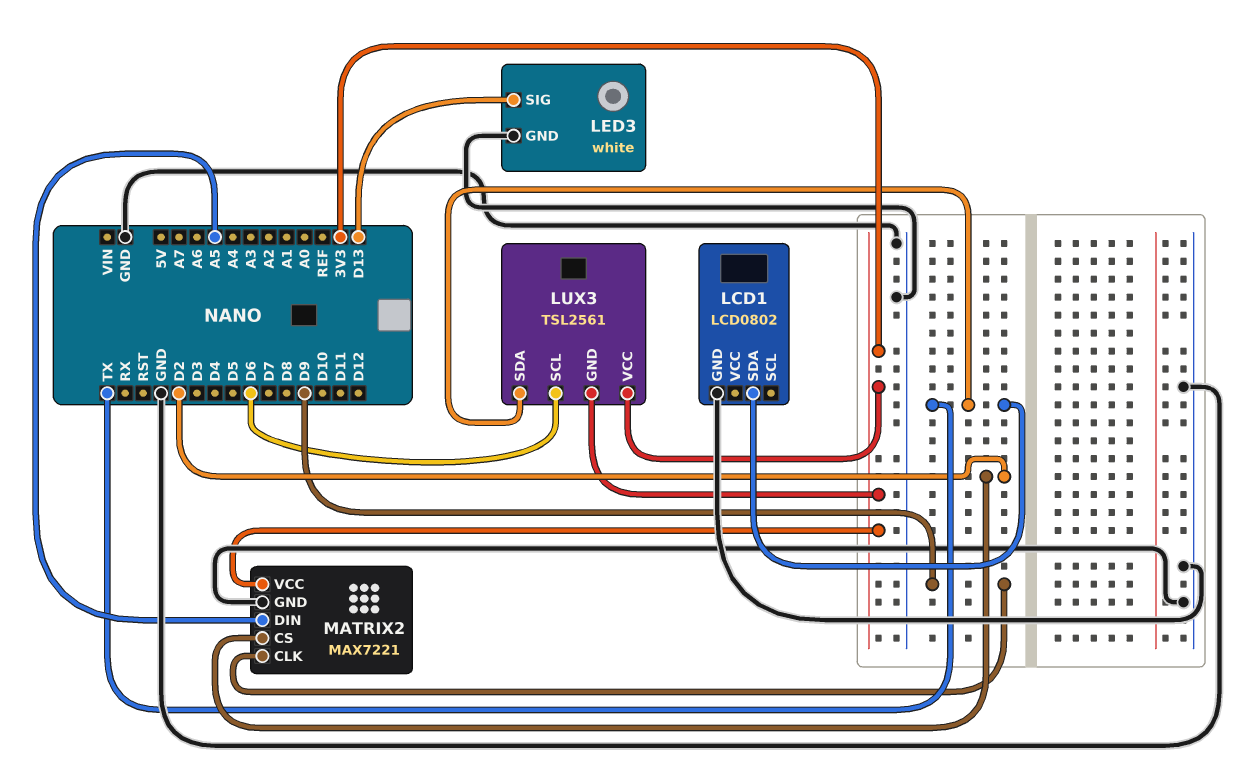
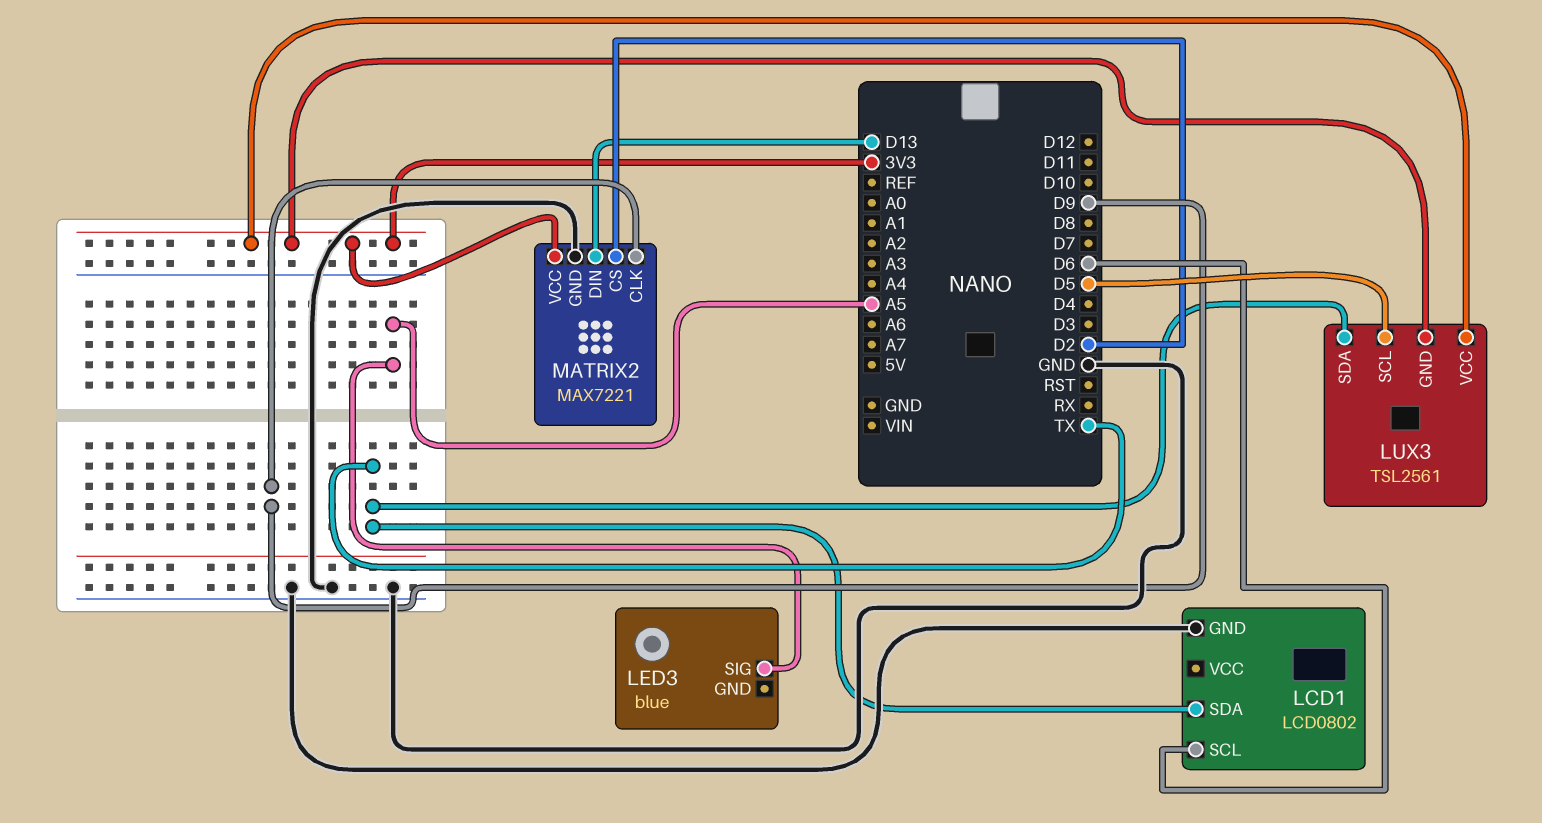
LCD1 pin SCL: none -> D6
LED3: white -> blue
LED3 pin GND: GND -> none
LED3 pin SIG: D13 -> A5
LUX3 pin SCL: D6 -> D5
MATRIX2 pin DIN: A5 -> D13

